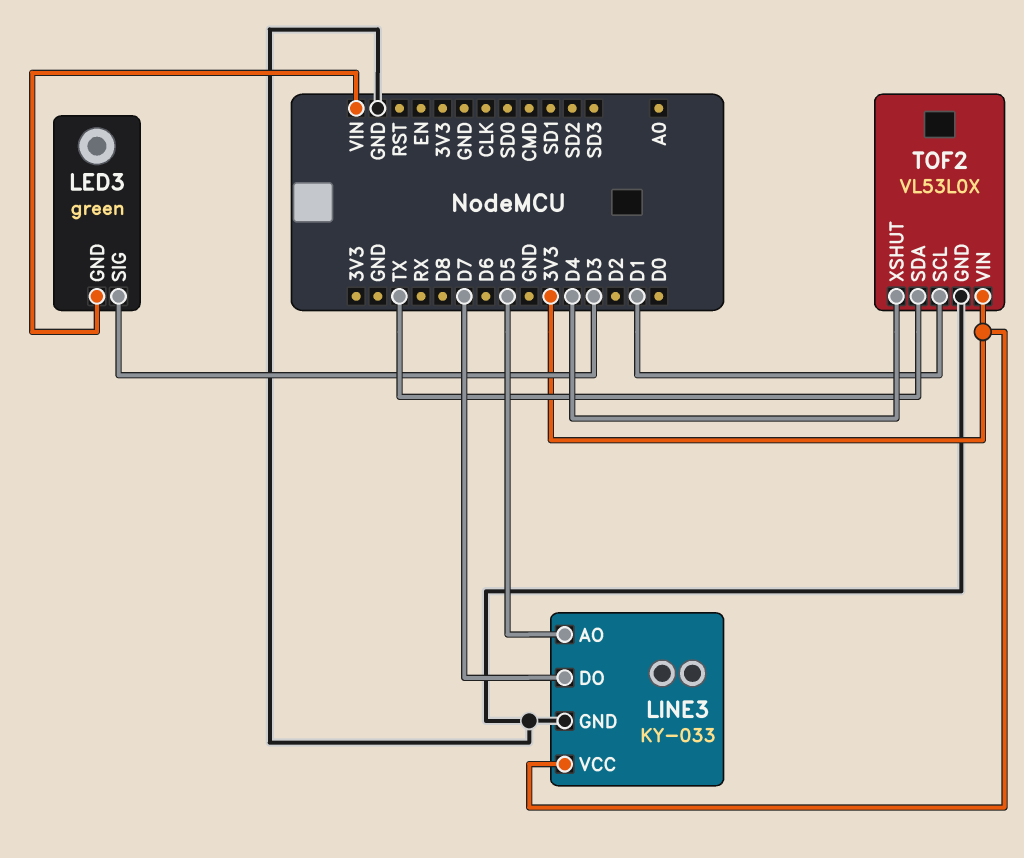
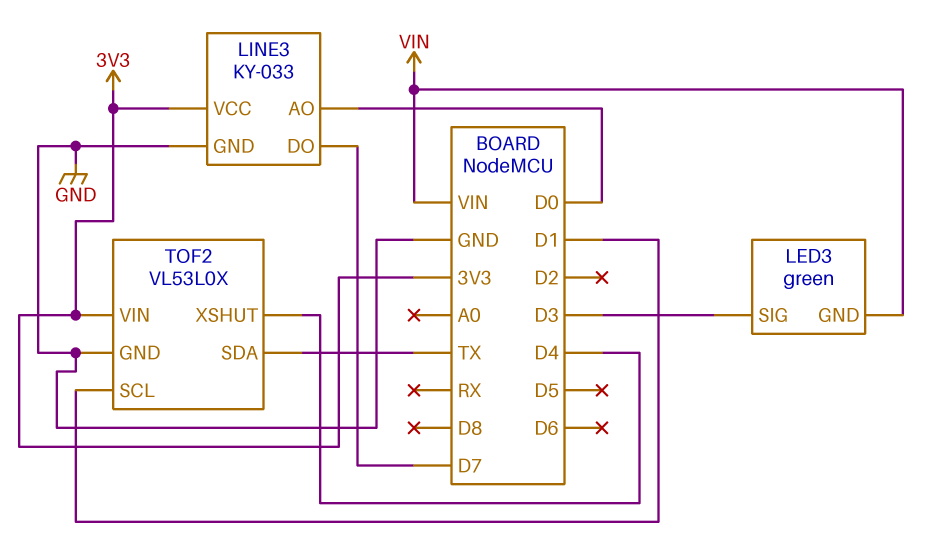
LINE3 pin AO: D5 -> D0

